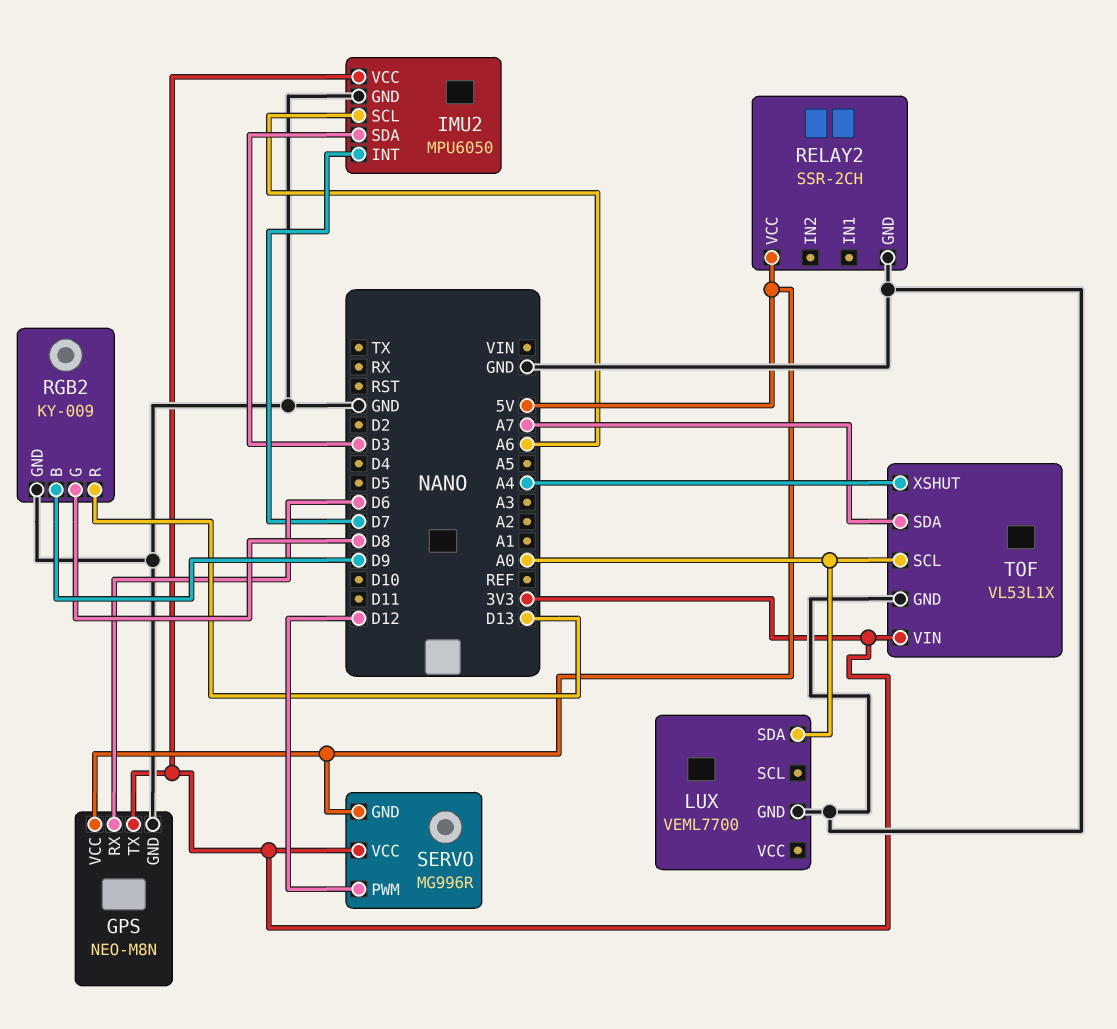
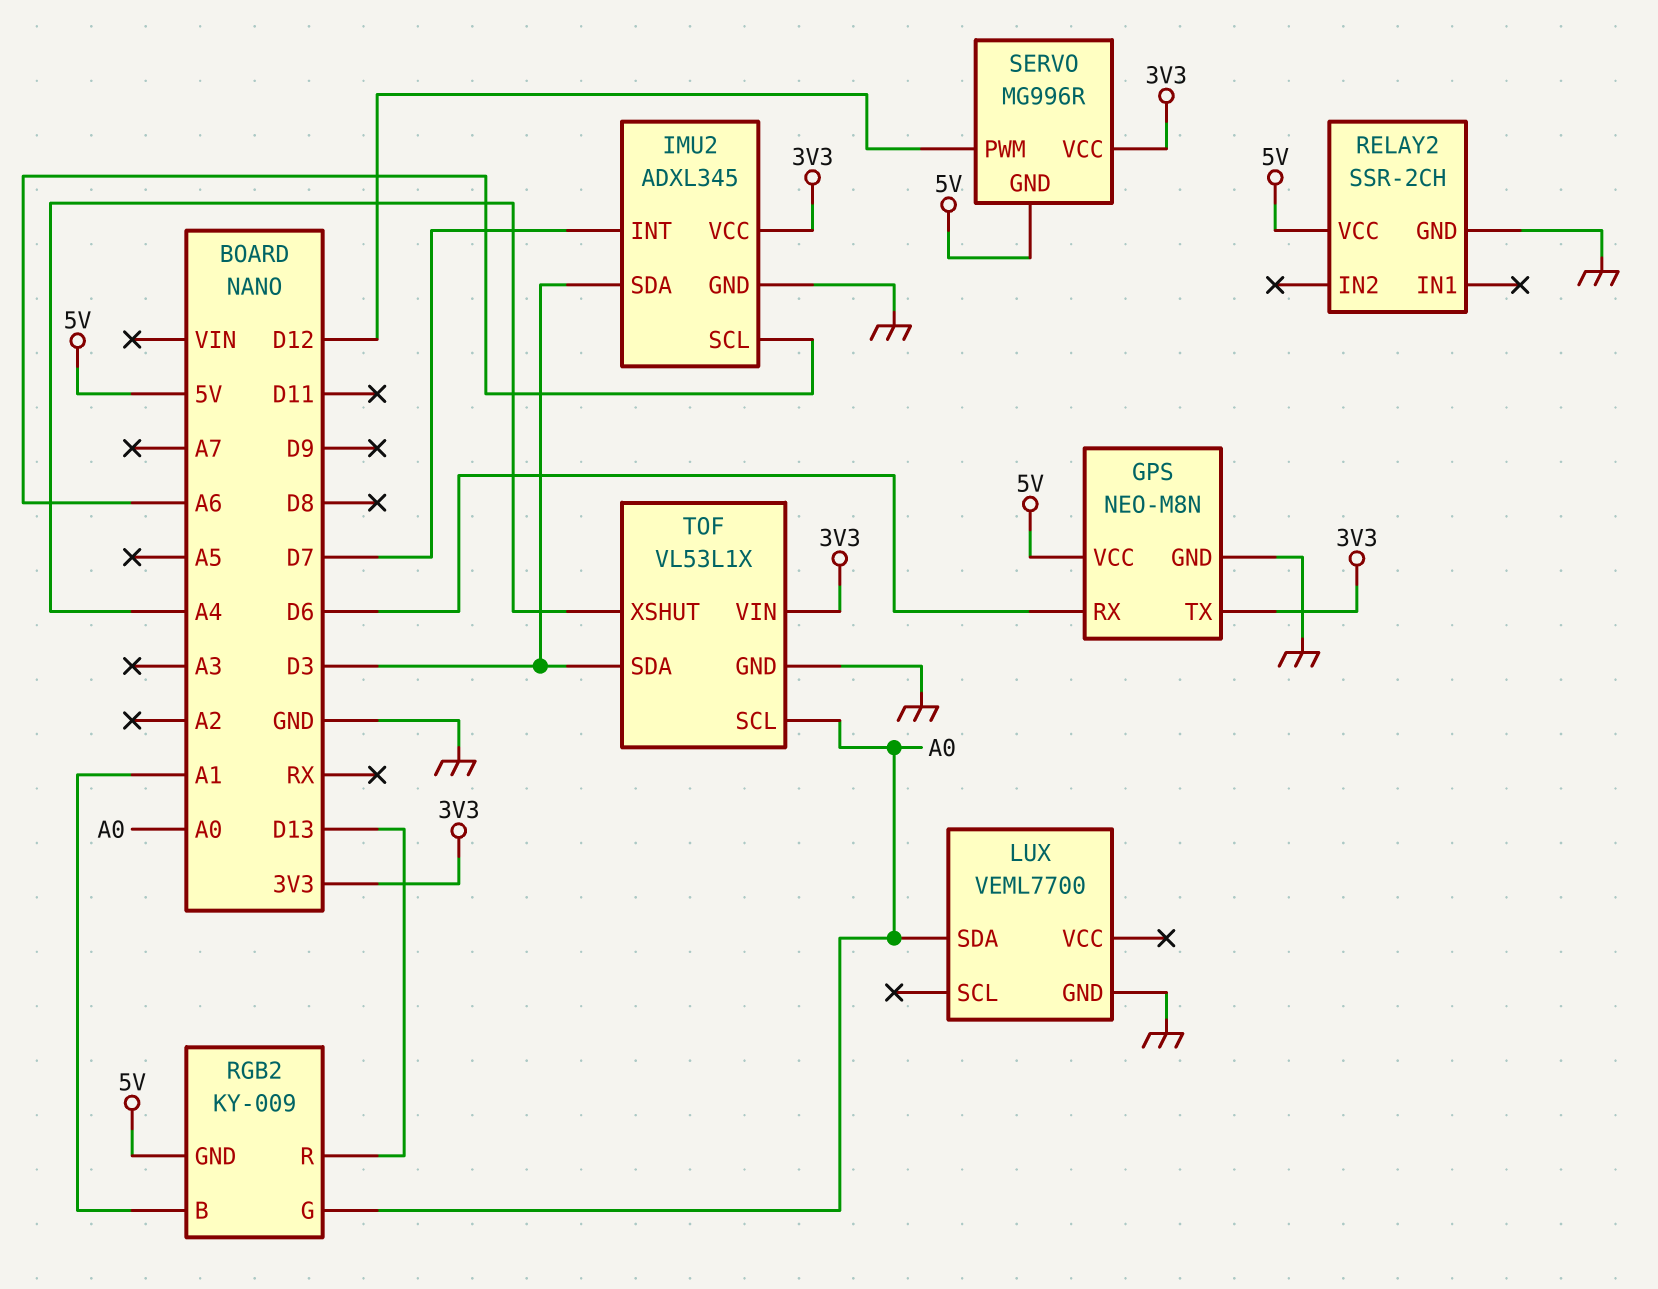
IMU2: MPU6050 -> ADXL345
RGB2 pin B: D9 -> A1
RGB2 pin G: D8 -> A0
RGB2 pin GND: GND -> 5V
TOF pin SDA: A7 -> D3

